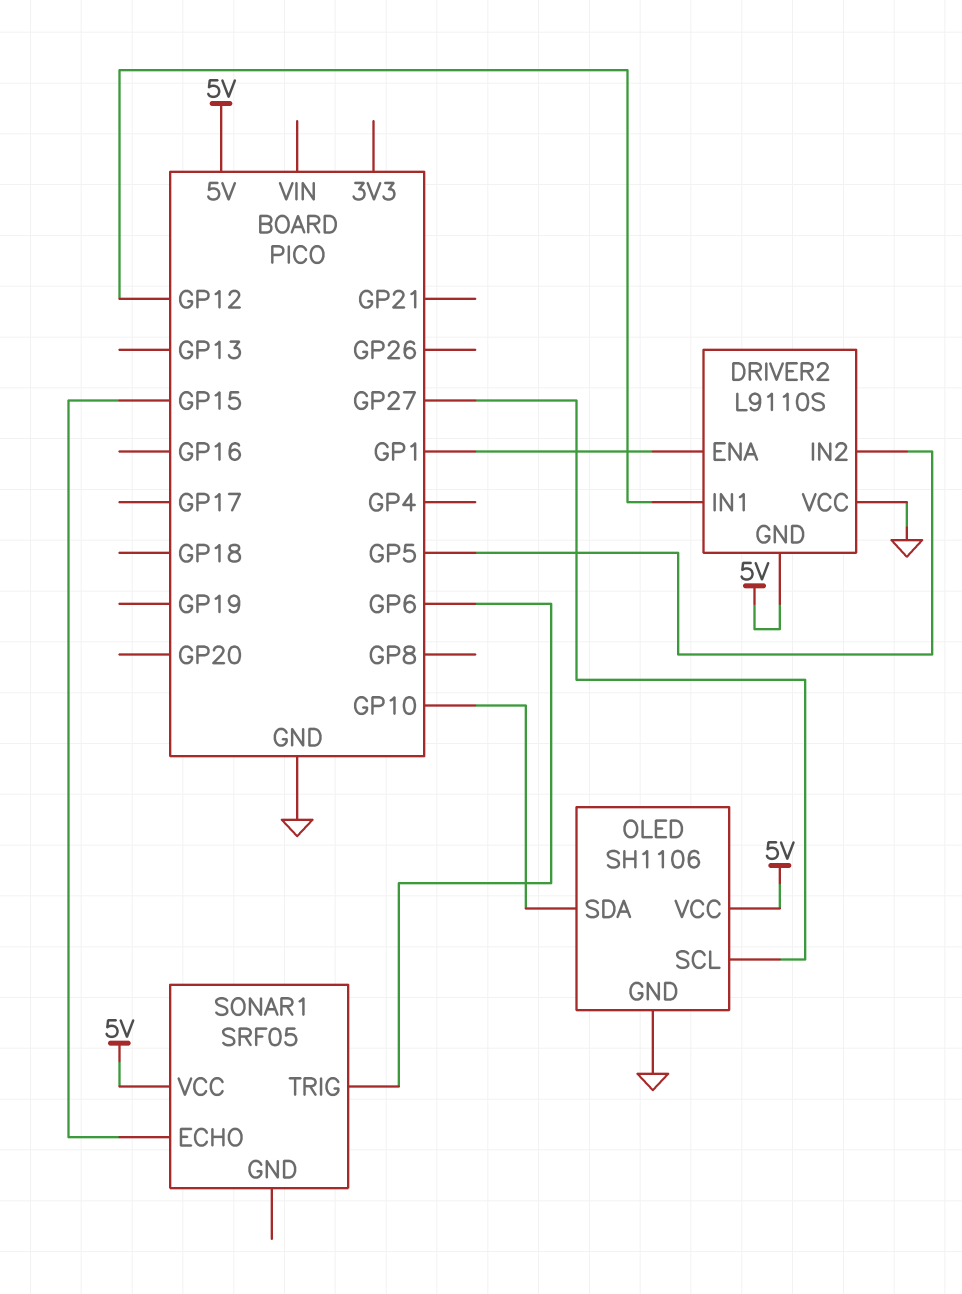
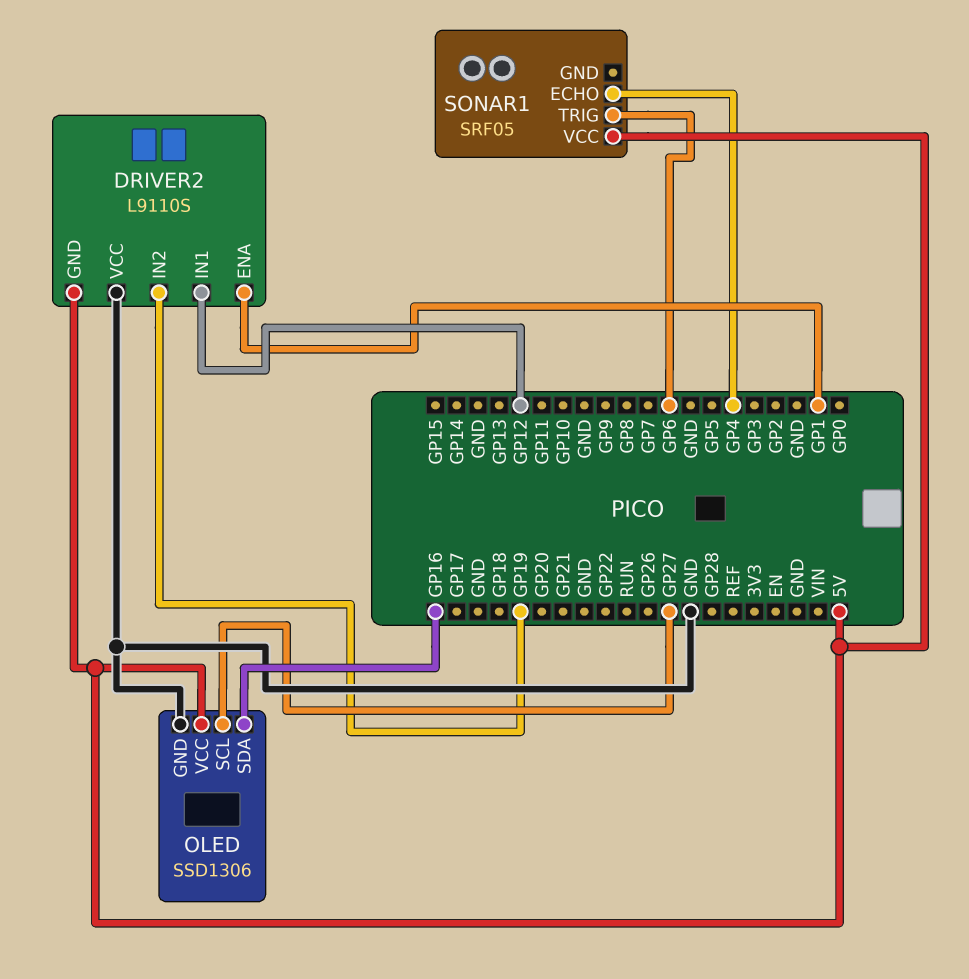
DRIVER2 pin IN2: GP5 -> GP19
OLED: SH1106 -> SSD1306
OLED pin SDA: GP10 -> GP16
SONAR1 pin ECHO: GP15 -> GP4

